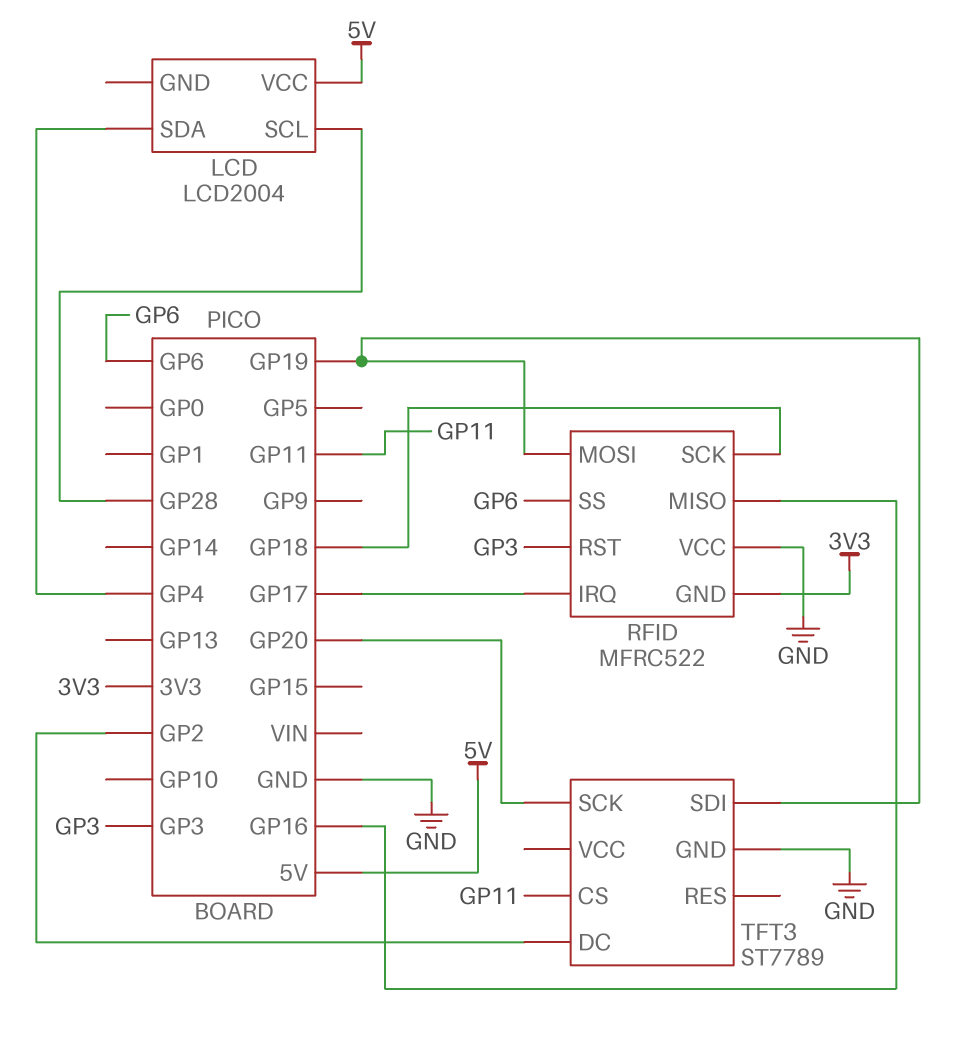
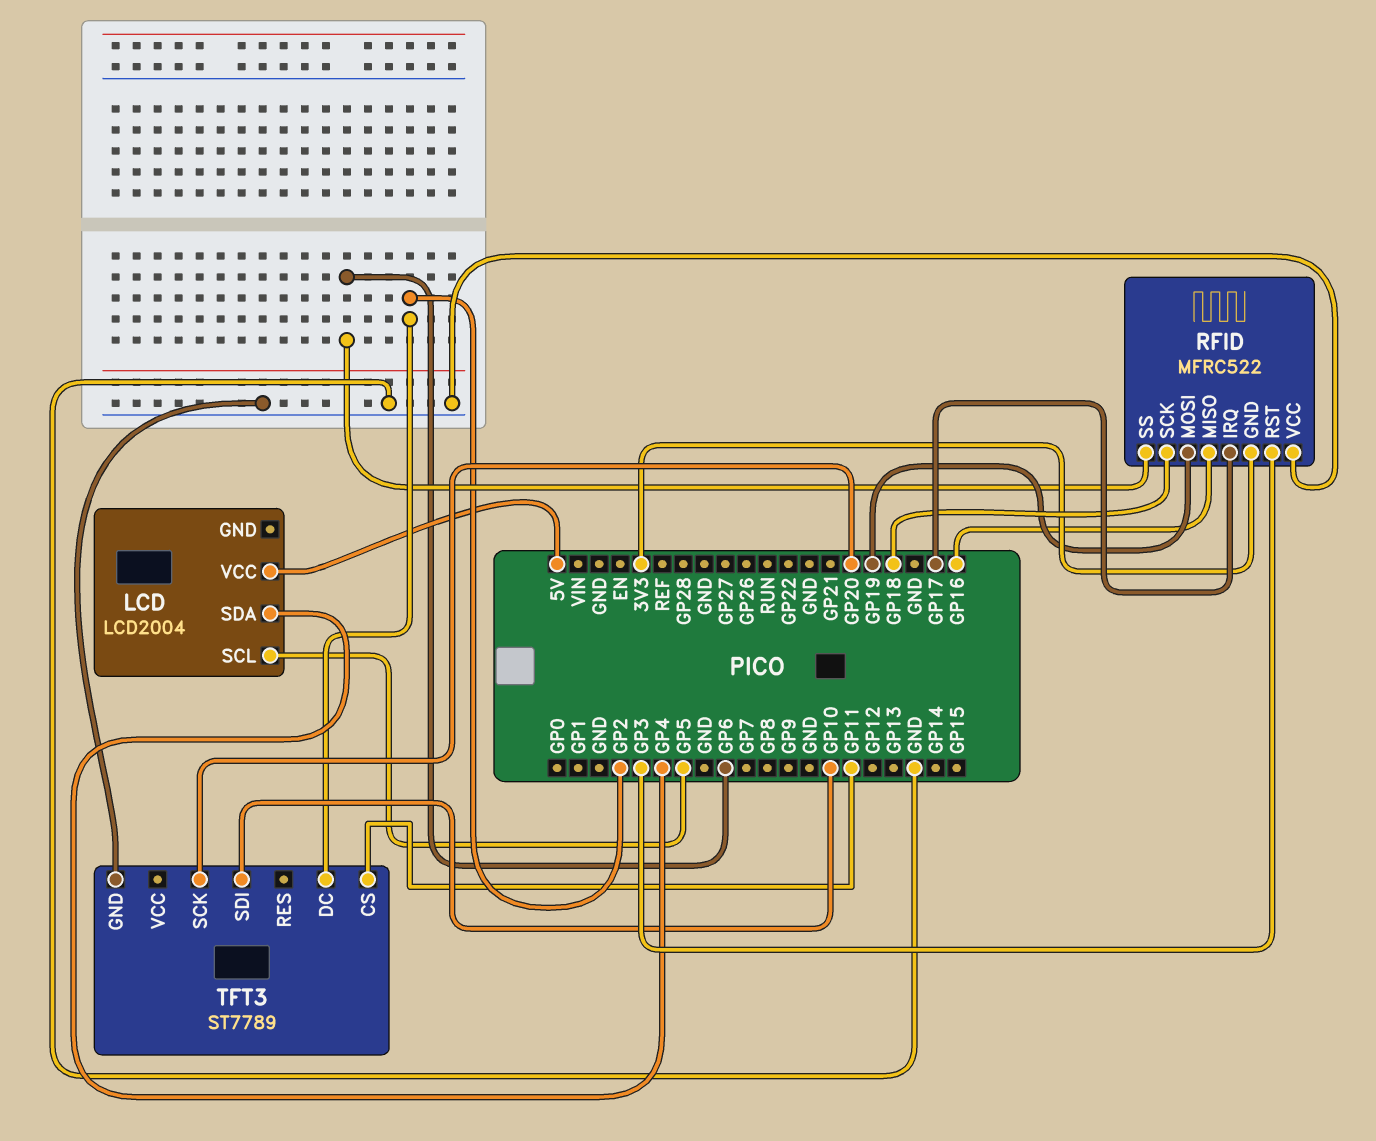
LCD pin SCL: GP28 -> GP5
TFT3 pin SDI: GP19 -> GP10

